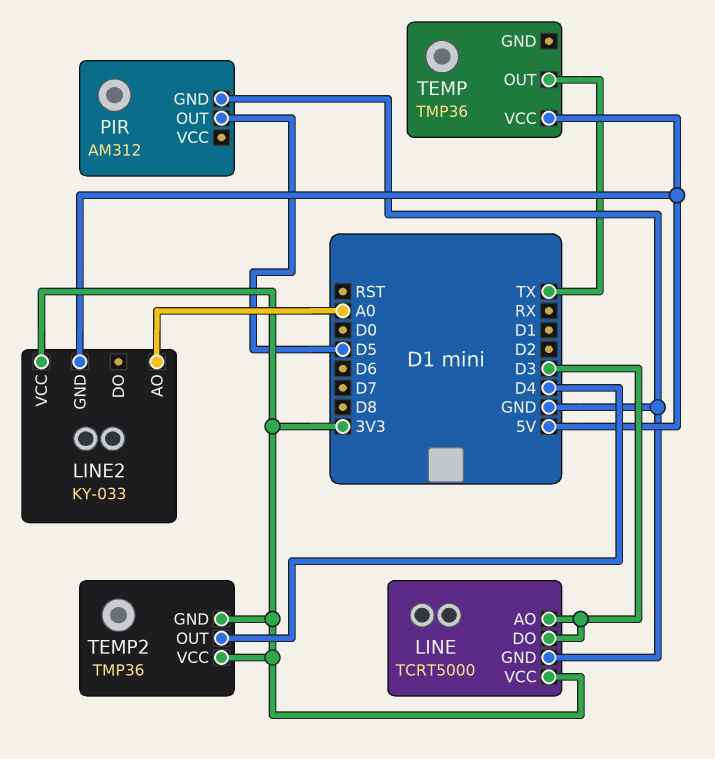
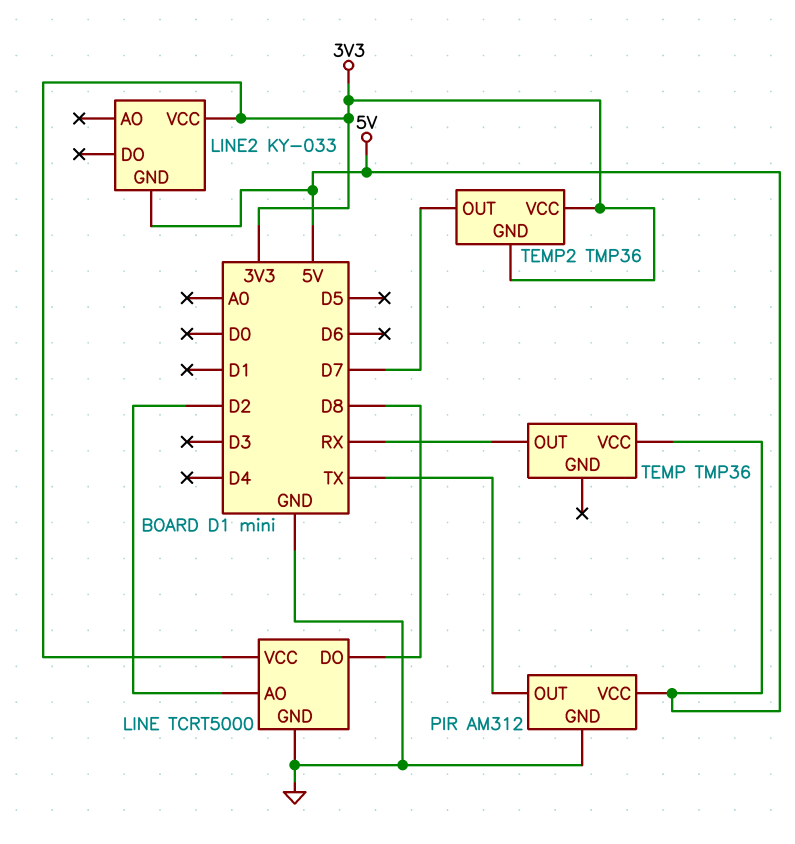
LINE pin AO: D3 -> D2
LINE pin DO: D3 -> D8
LINE2 pin AO: A0 -> none
PIR pin OUT: D5 -> TX
PIR pin VCC: none -> 5V
TEMP pin OUT: TX -> RX
TEMP2 pin OUT: D4 -> D7

